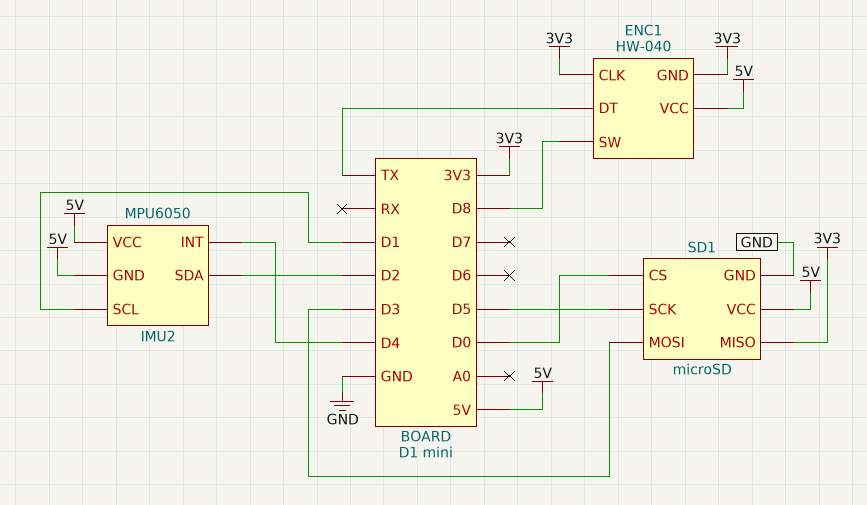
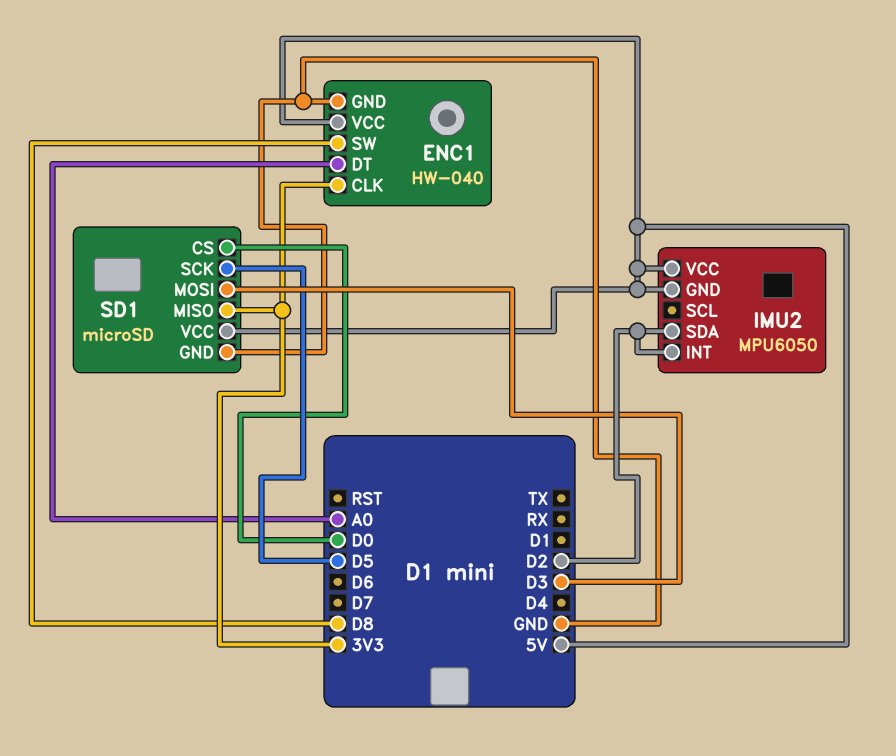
ENC1 pin DT: TX -> A0
ENC1 pin GND: 3V3 -> GND
IMU2 pin INT: D4 -> D2
IMU2 pin SCL: D1 -> none

